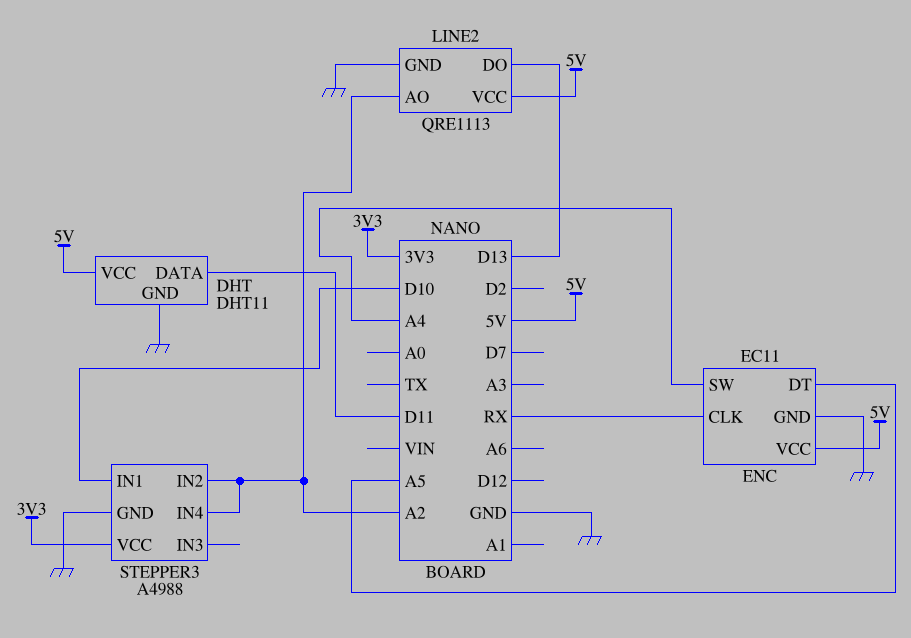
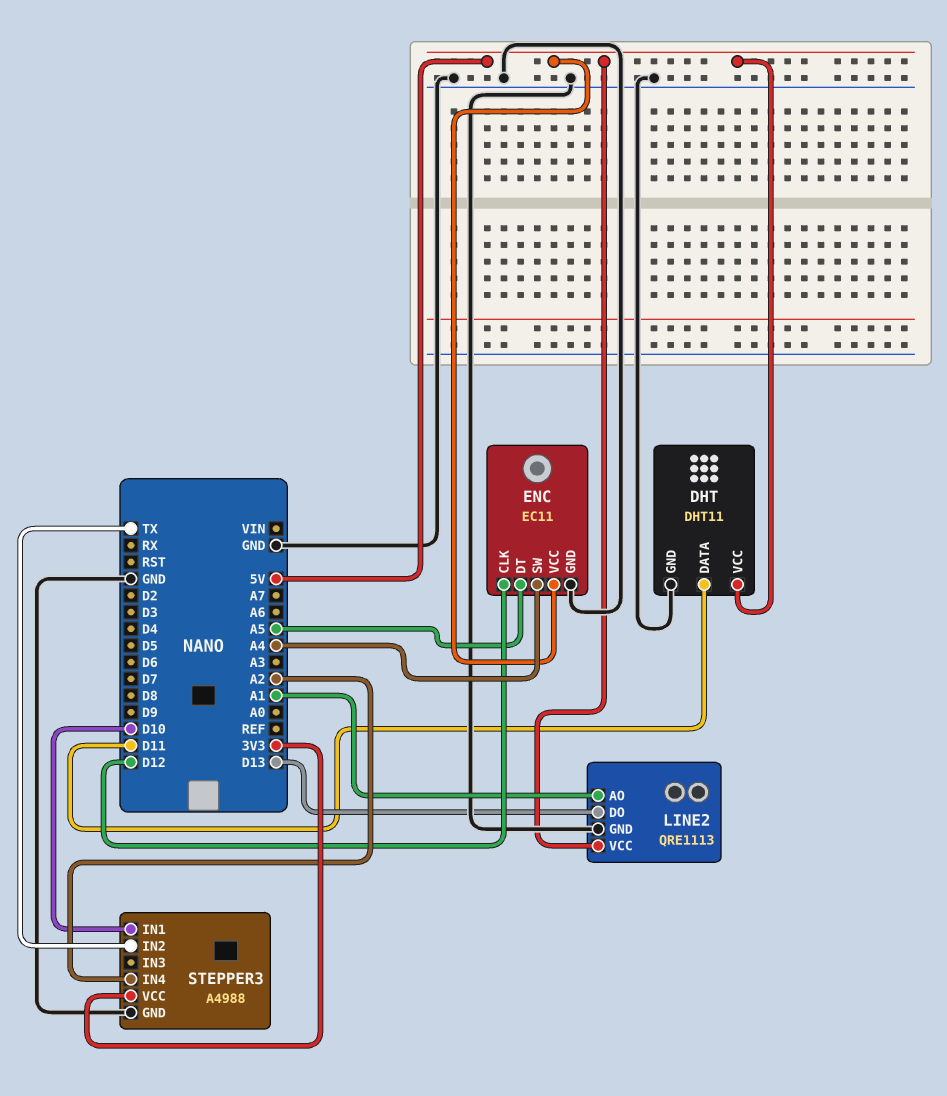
ENC pin CLK: RX -> D12
LINE2 pin AO: A2 -> A1
STEPPER3 pin IN2: A2 -> TX

